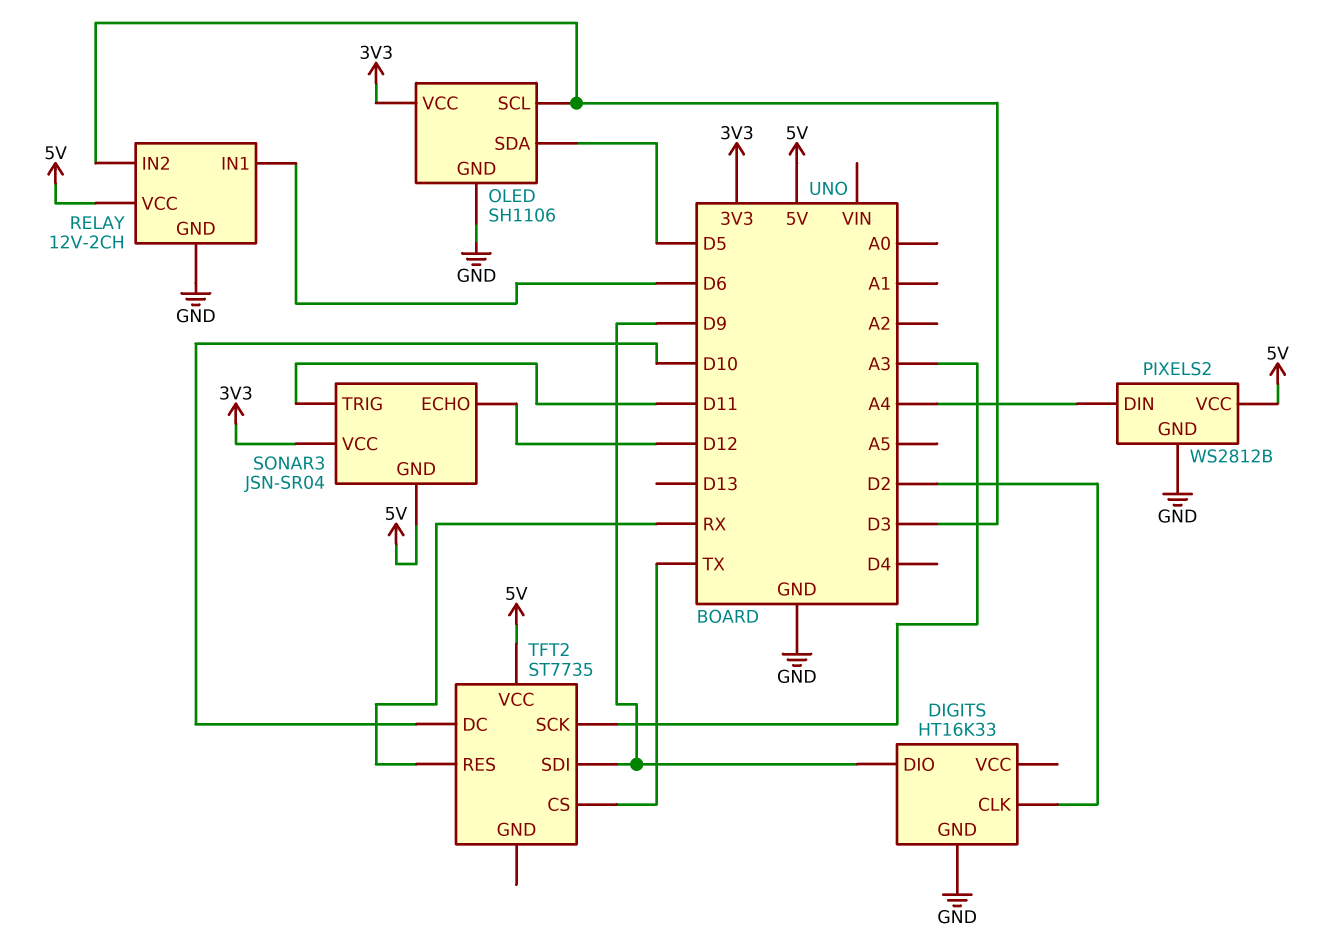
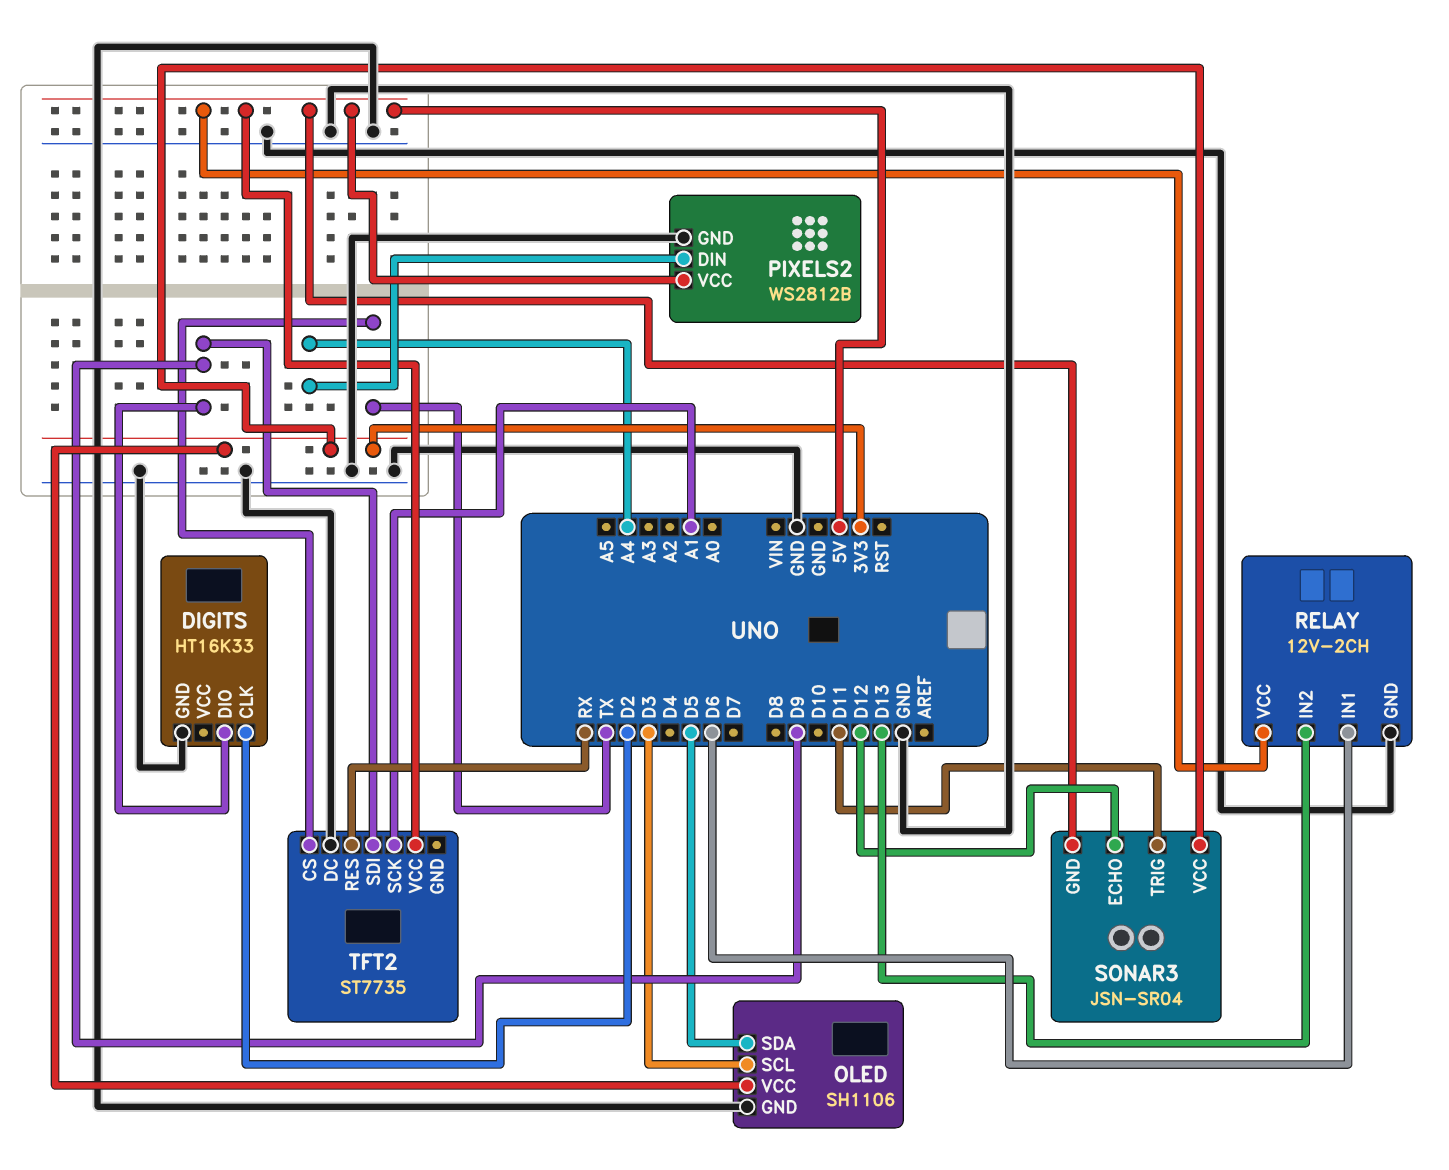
RELAY pin IN2: D3 -> D13
TFT2 pin DC: D10 -> GND
TFT2 pin SCK: A3 -> A1

